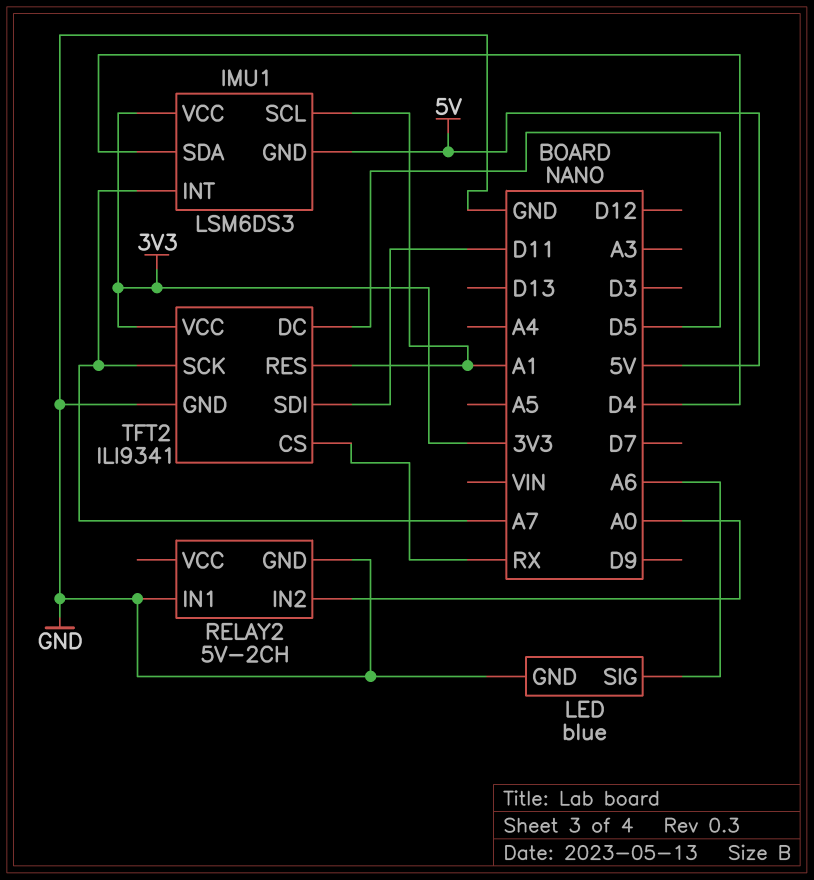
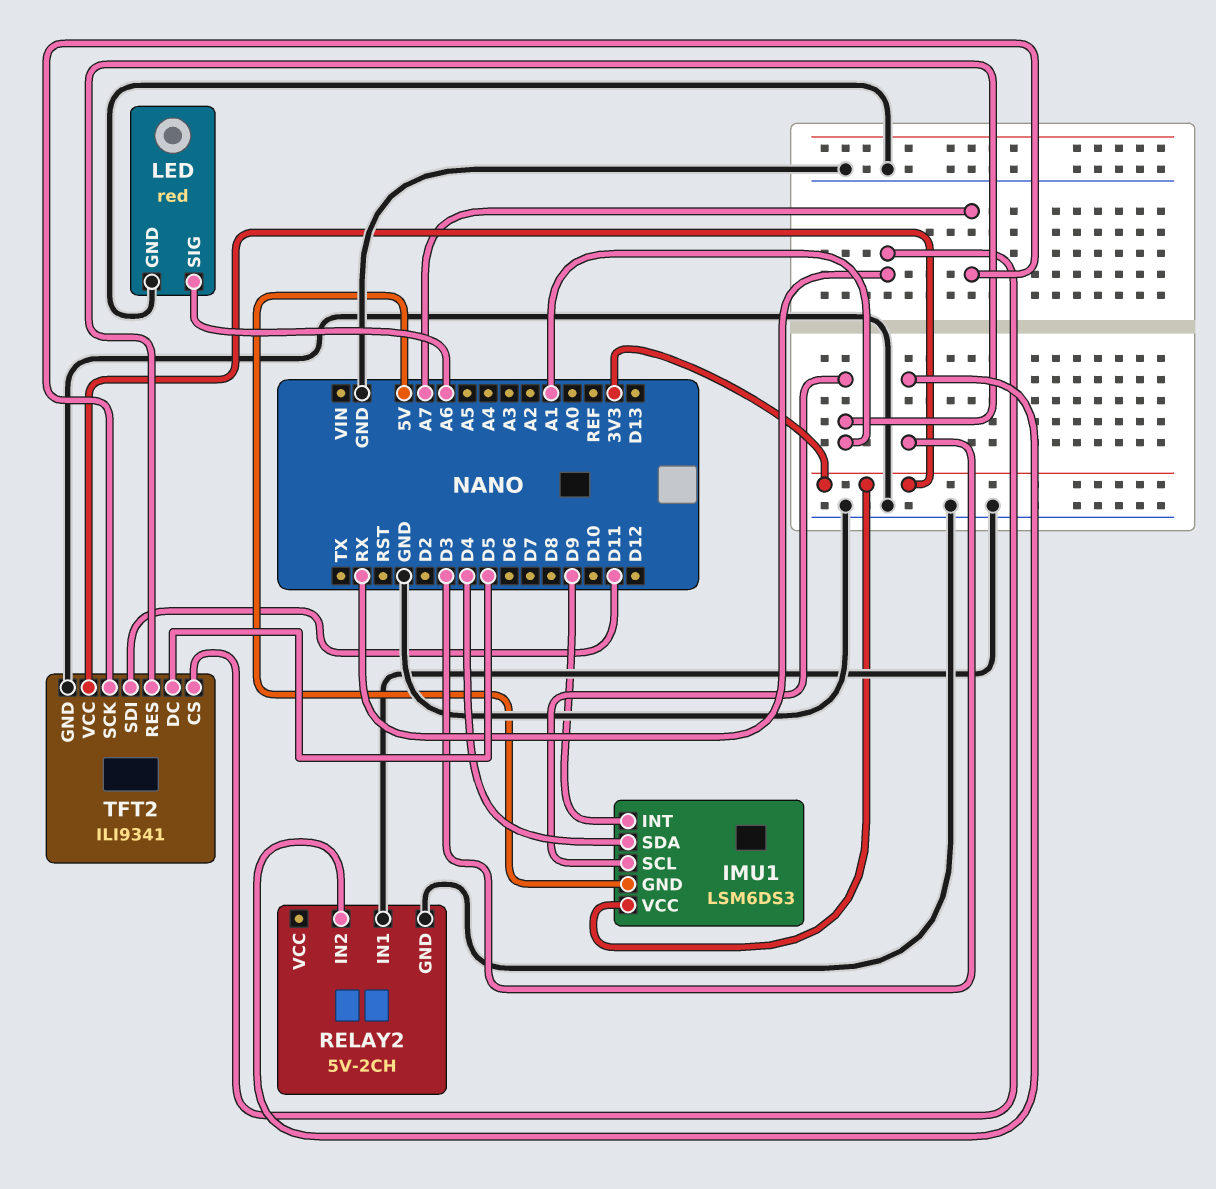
IMU1 pin INT: A7 -> D9
LED: blue -> red
RELAY2 pin IN2: A0 -> D3

